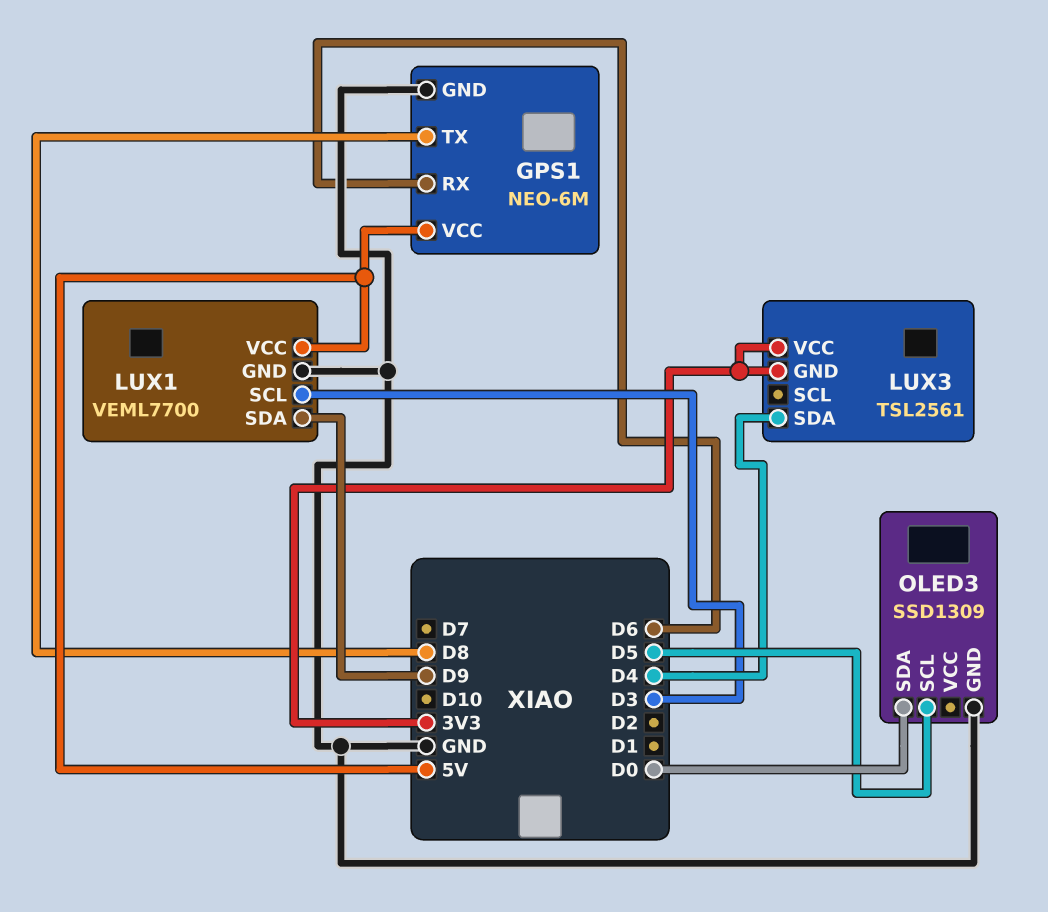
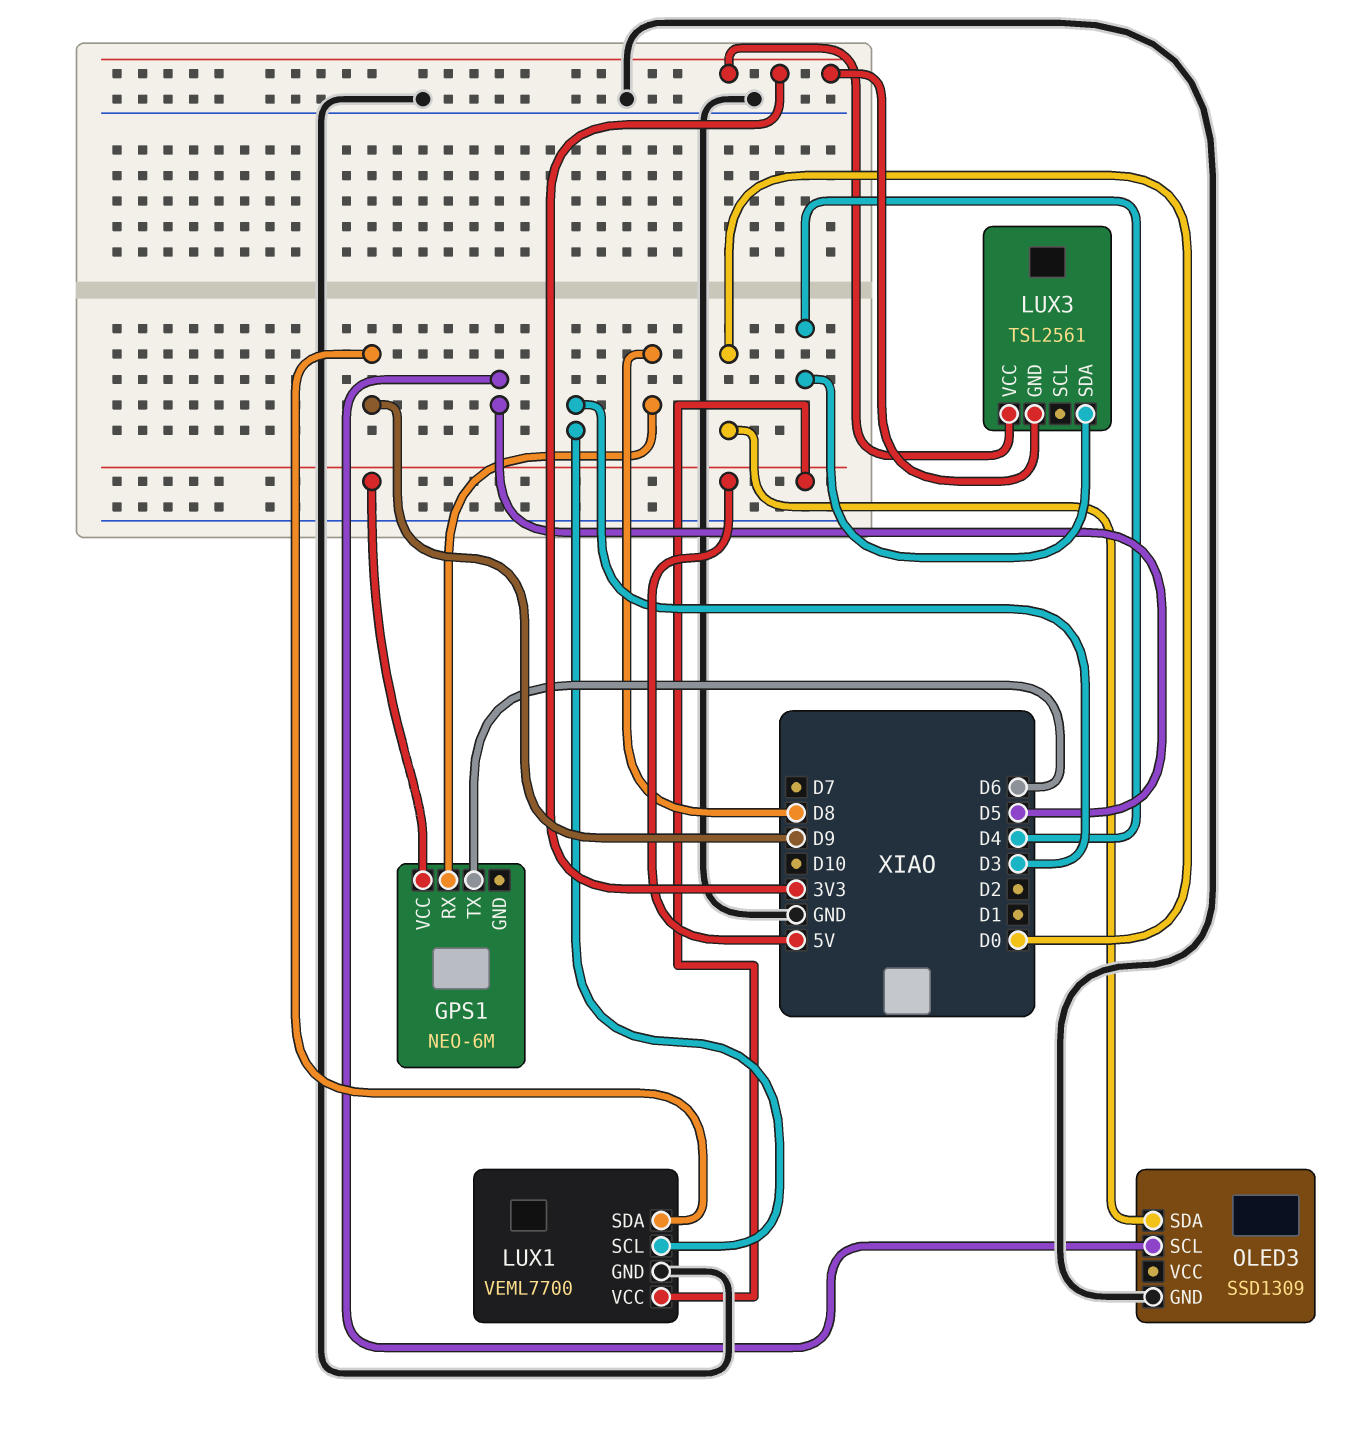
GPS1 pin GND: GND -> none
GPS1 pin RX: D6 -> D8
GPS1 pin TX: D8 -> D6

